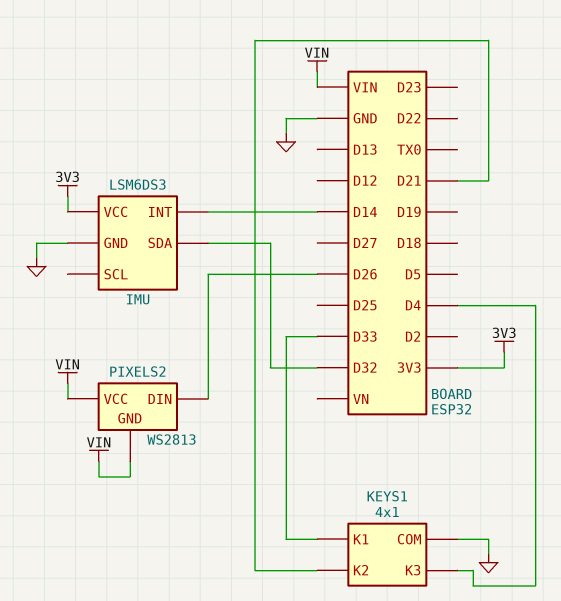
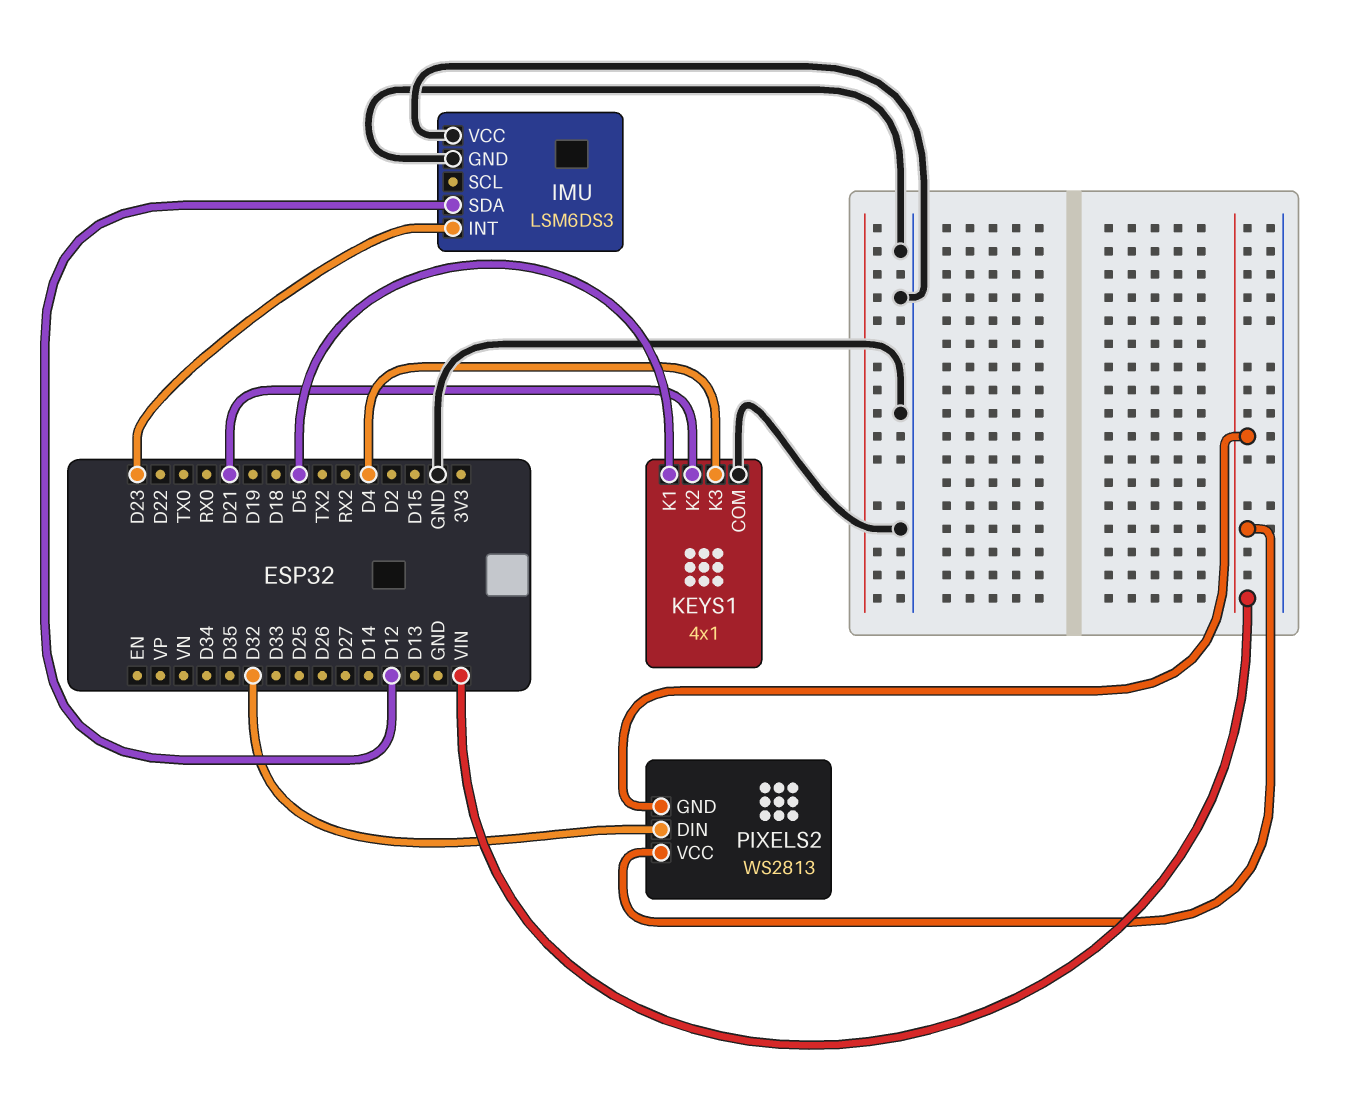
IMU pin INT: D14 -> D23
IMU pin SDA: D32 -> D12
IMU pin VCC: 3V3 -> GND
KEYS1 pin K1: D33 -> D5
PIXELS2 pin DIN: D26 -> D32

